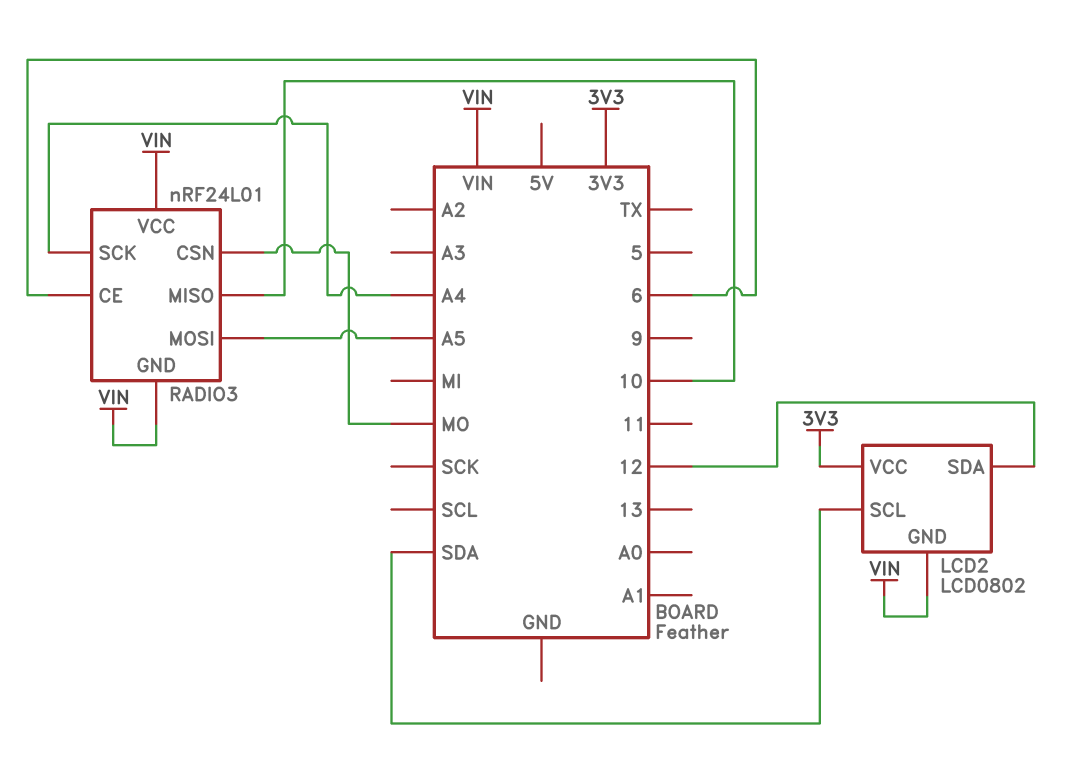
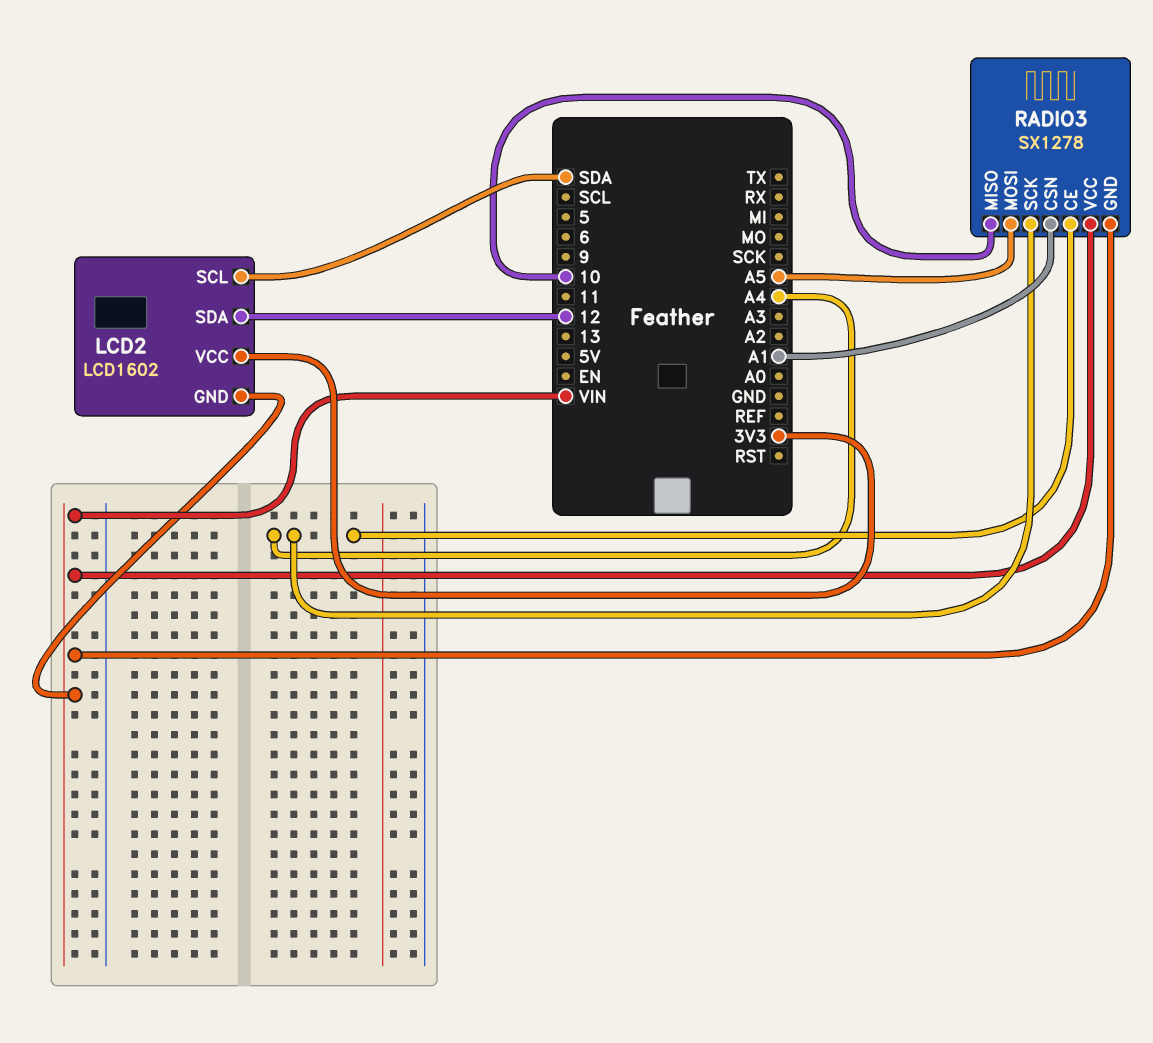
LCD2: LCD0802 -> LCD1602
RADIO3: nRF24L01 -> SX1278
RADIO3 pin CE: 6 -> A4
RADIO3 pin CSN: MO -> A1

